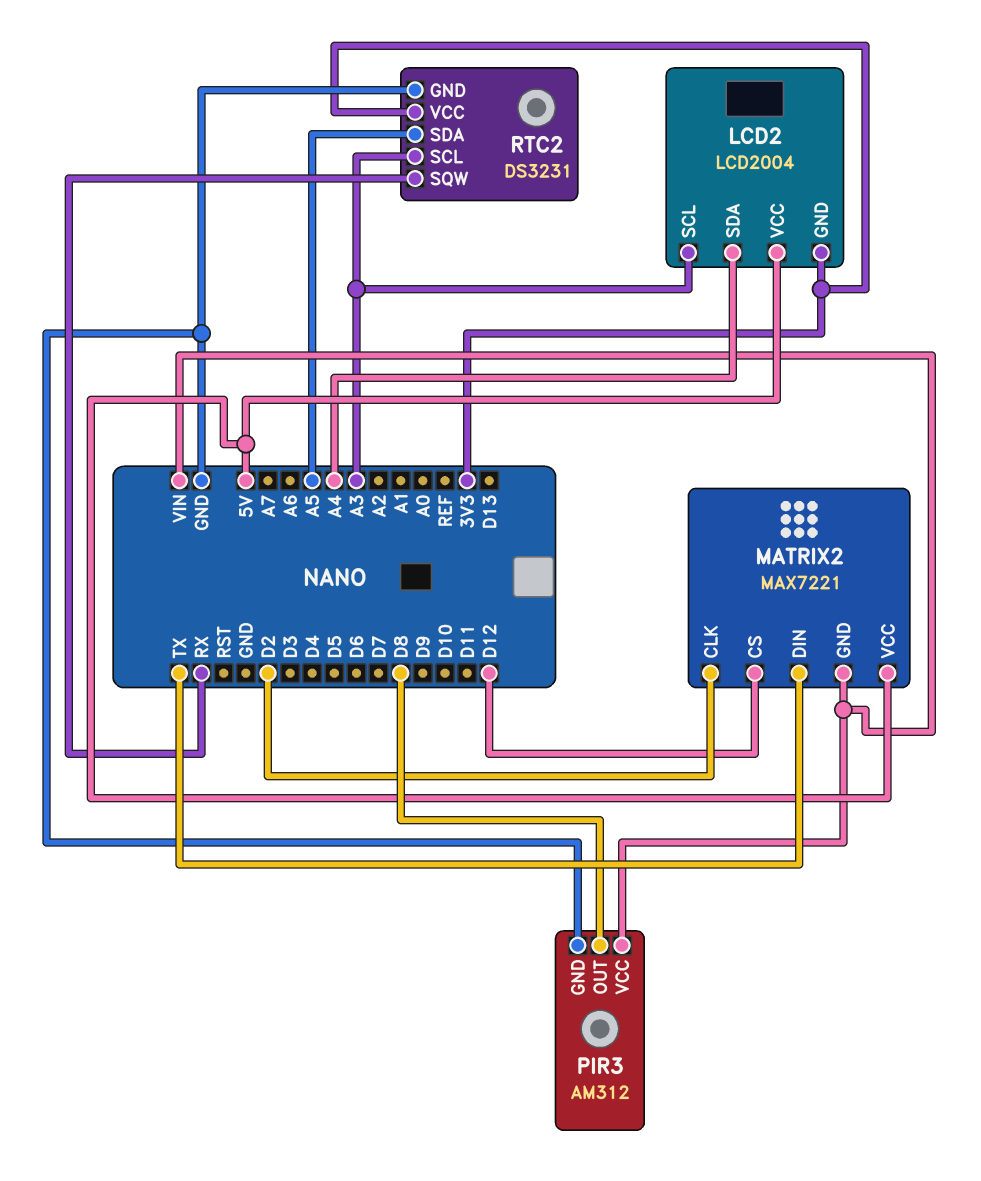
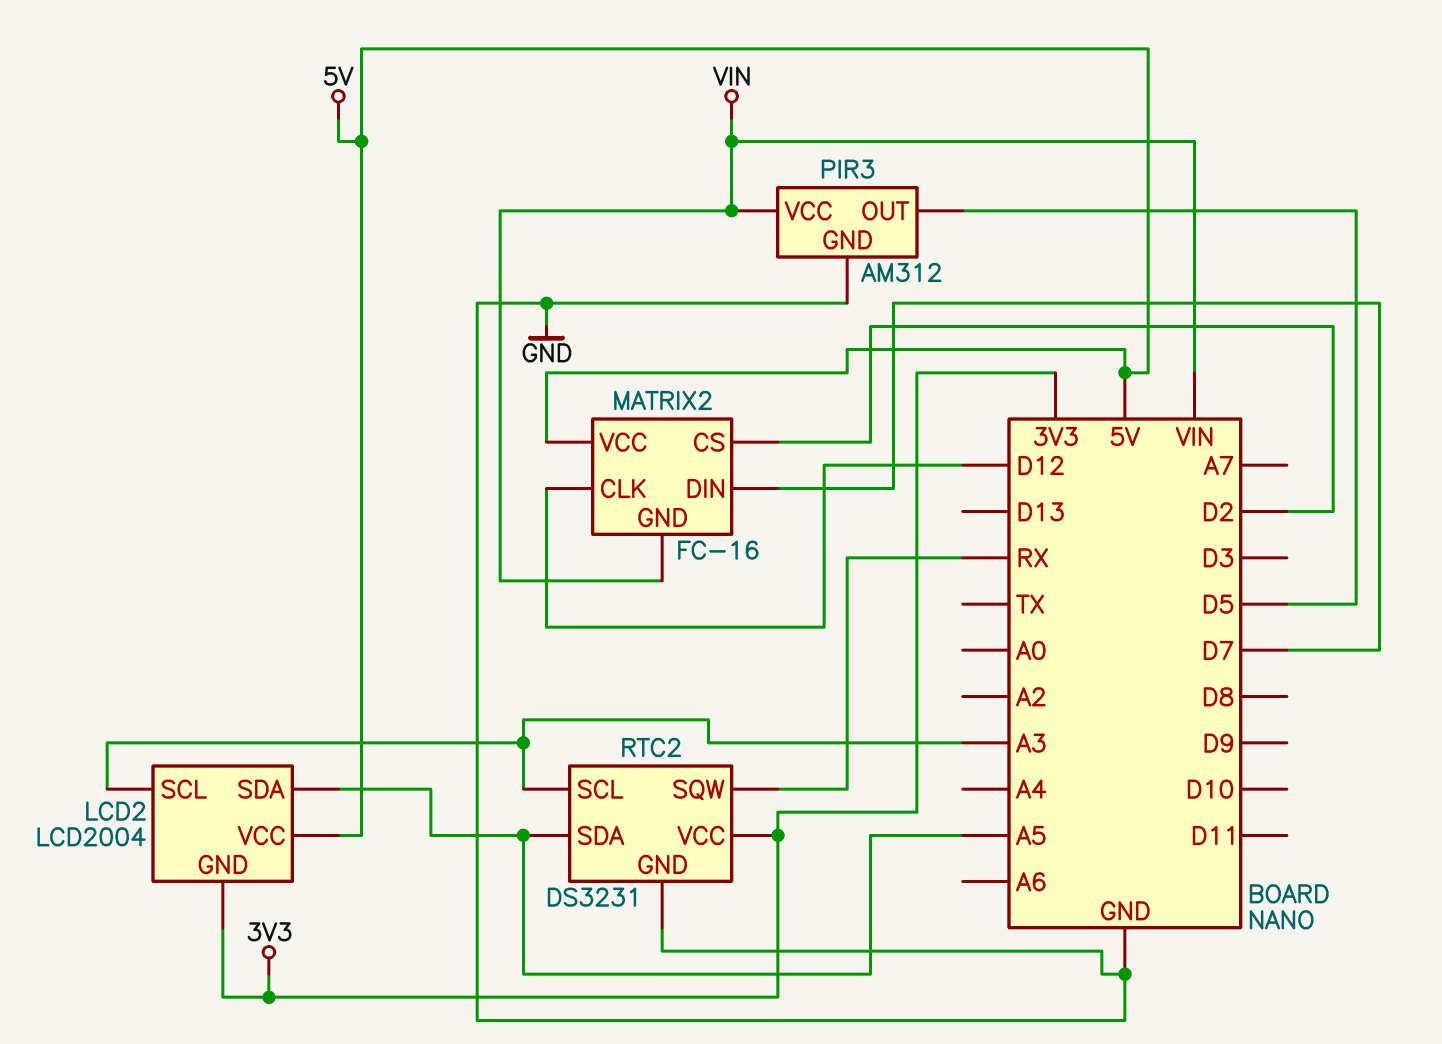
LCD2 pin SDA: A4 -> A5
MATRIX2: MAX7221 -> FC-16
MATRIX2 pin CLK: D2 -> D12
MATRIX2 pin CS: D12 -> D2
MATRIX2 pin DIN: TX -> D7
PIR3 pin OUT: D8 -> D5

